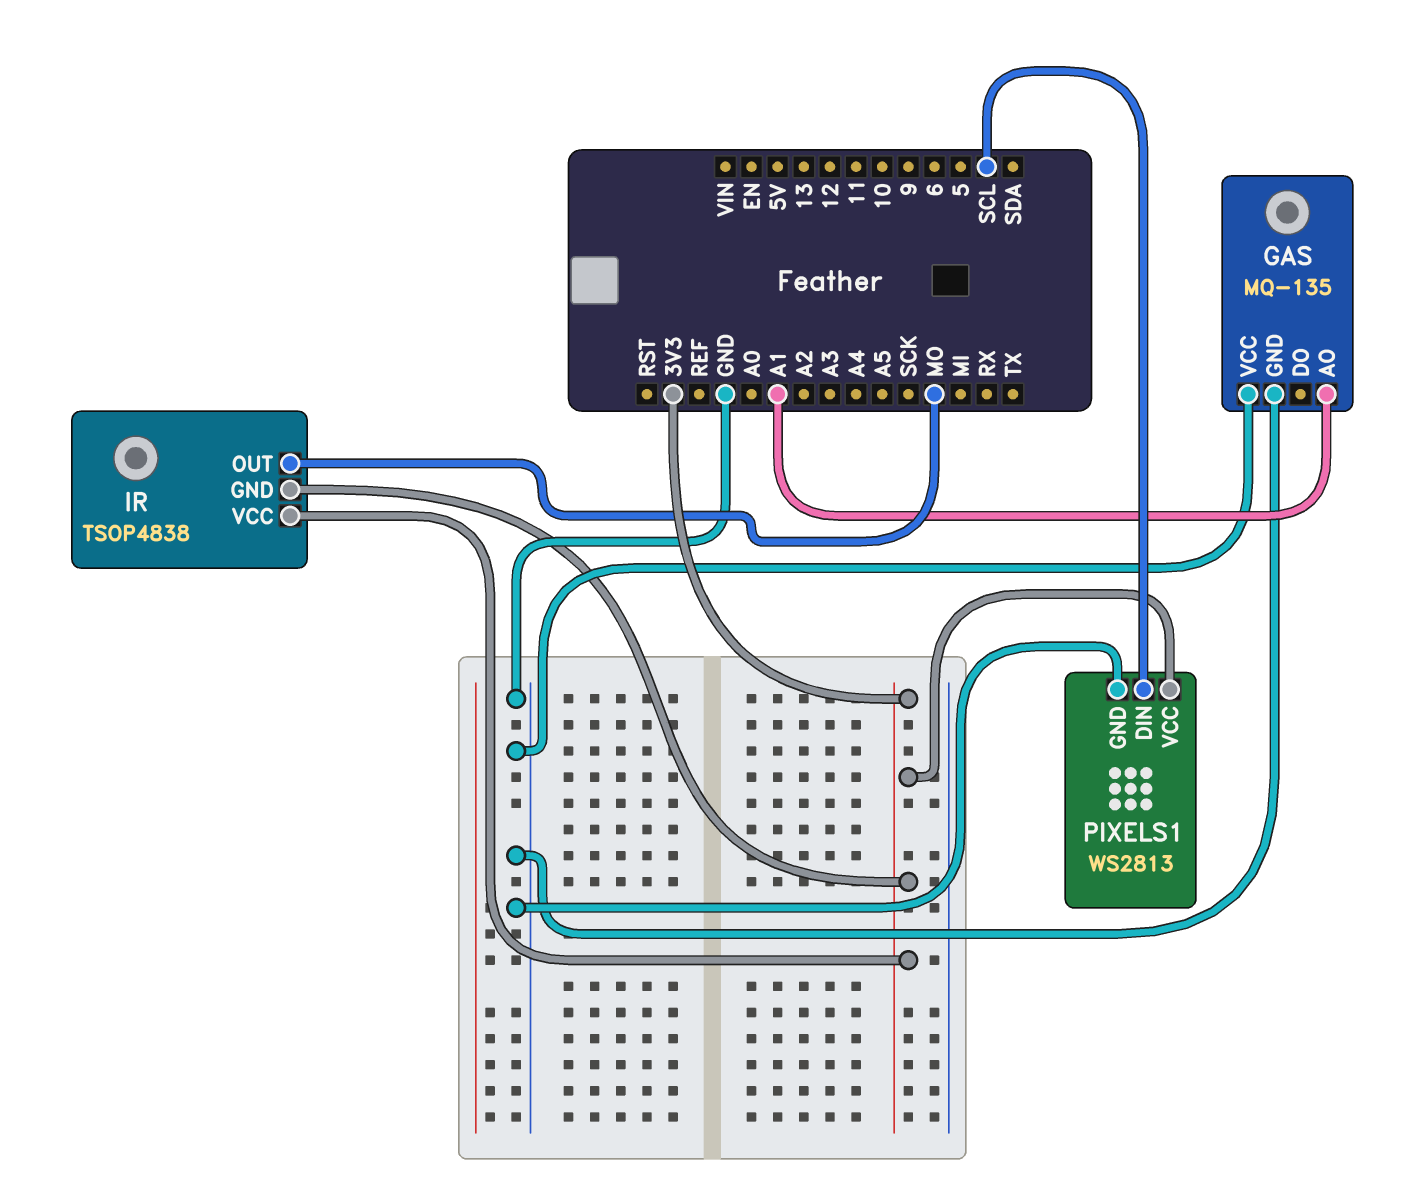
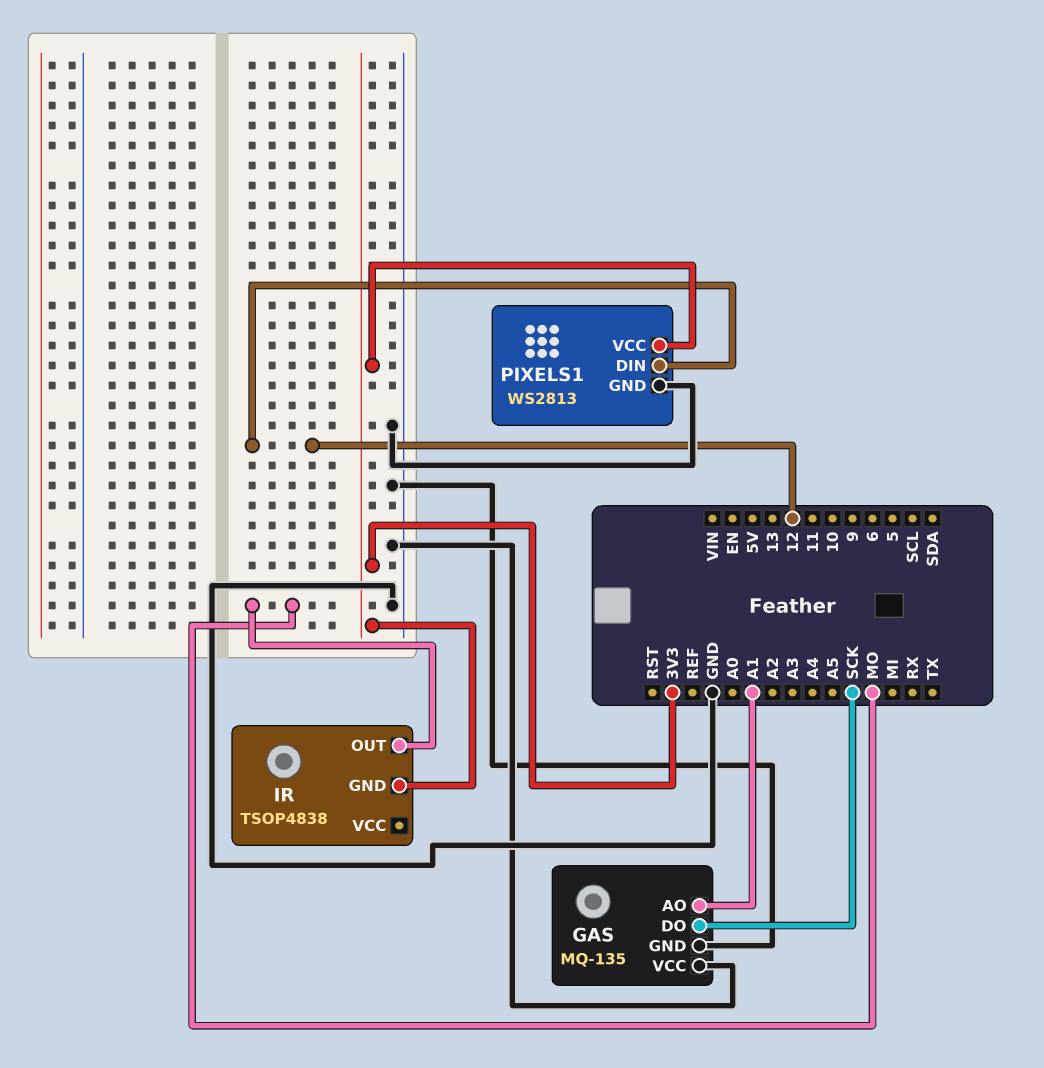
GAS pin DO: none -> SCK
IR pin VCC: 3V3 -> none
PIXELS1 pin DIN: SCL -> 12

